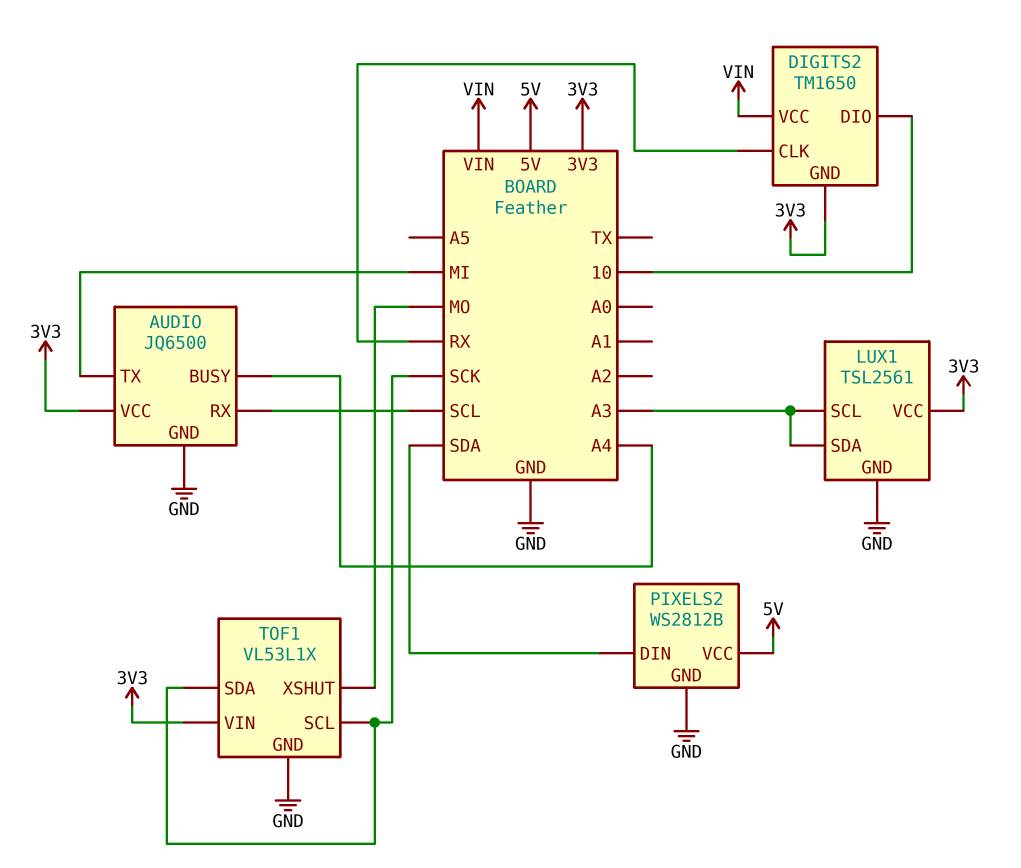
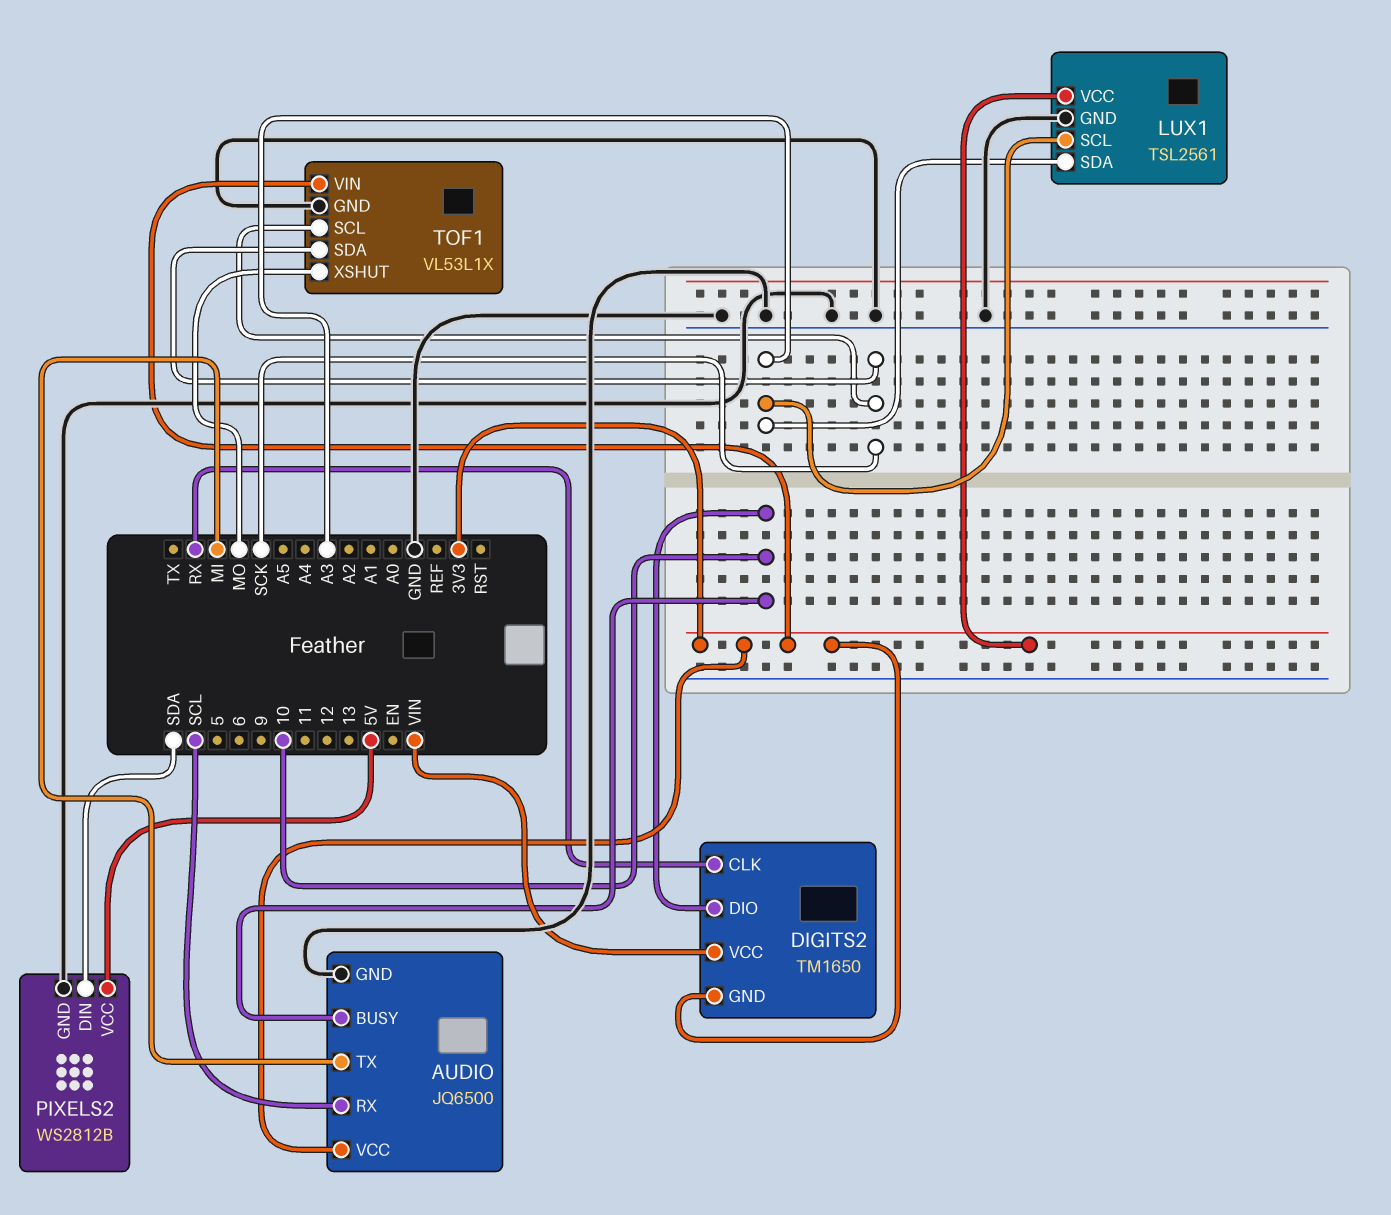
AUDIO pin BUSY: A4 -> 10

